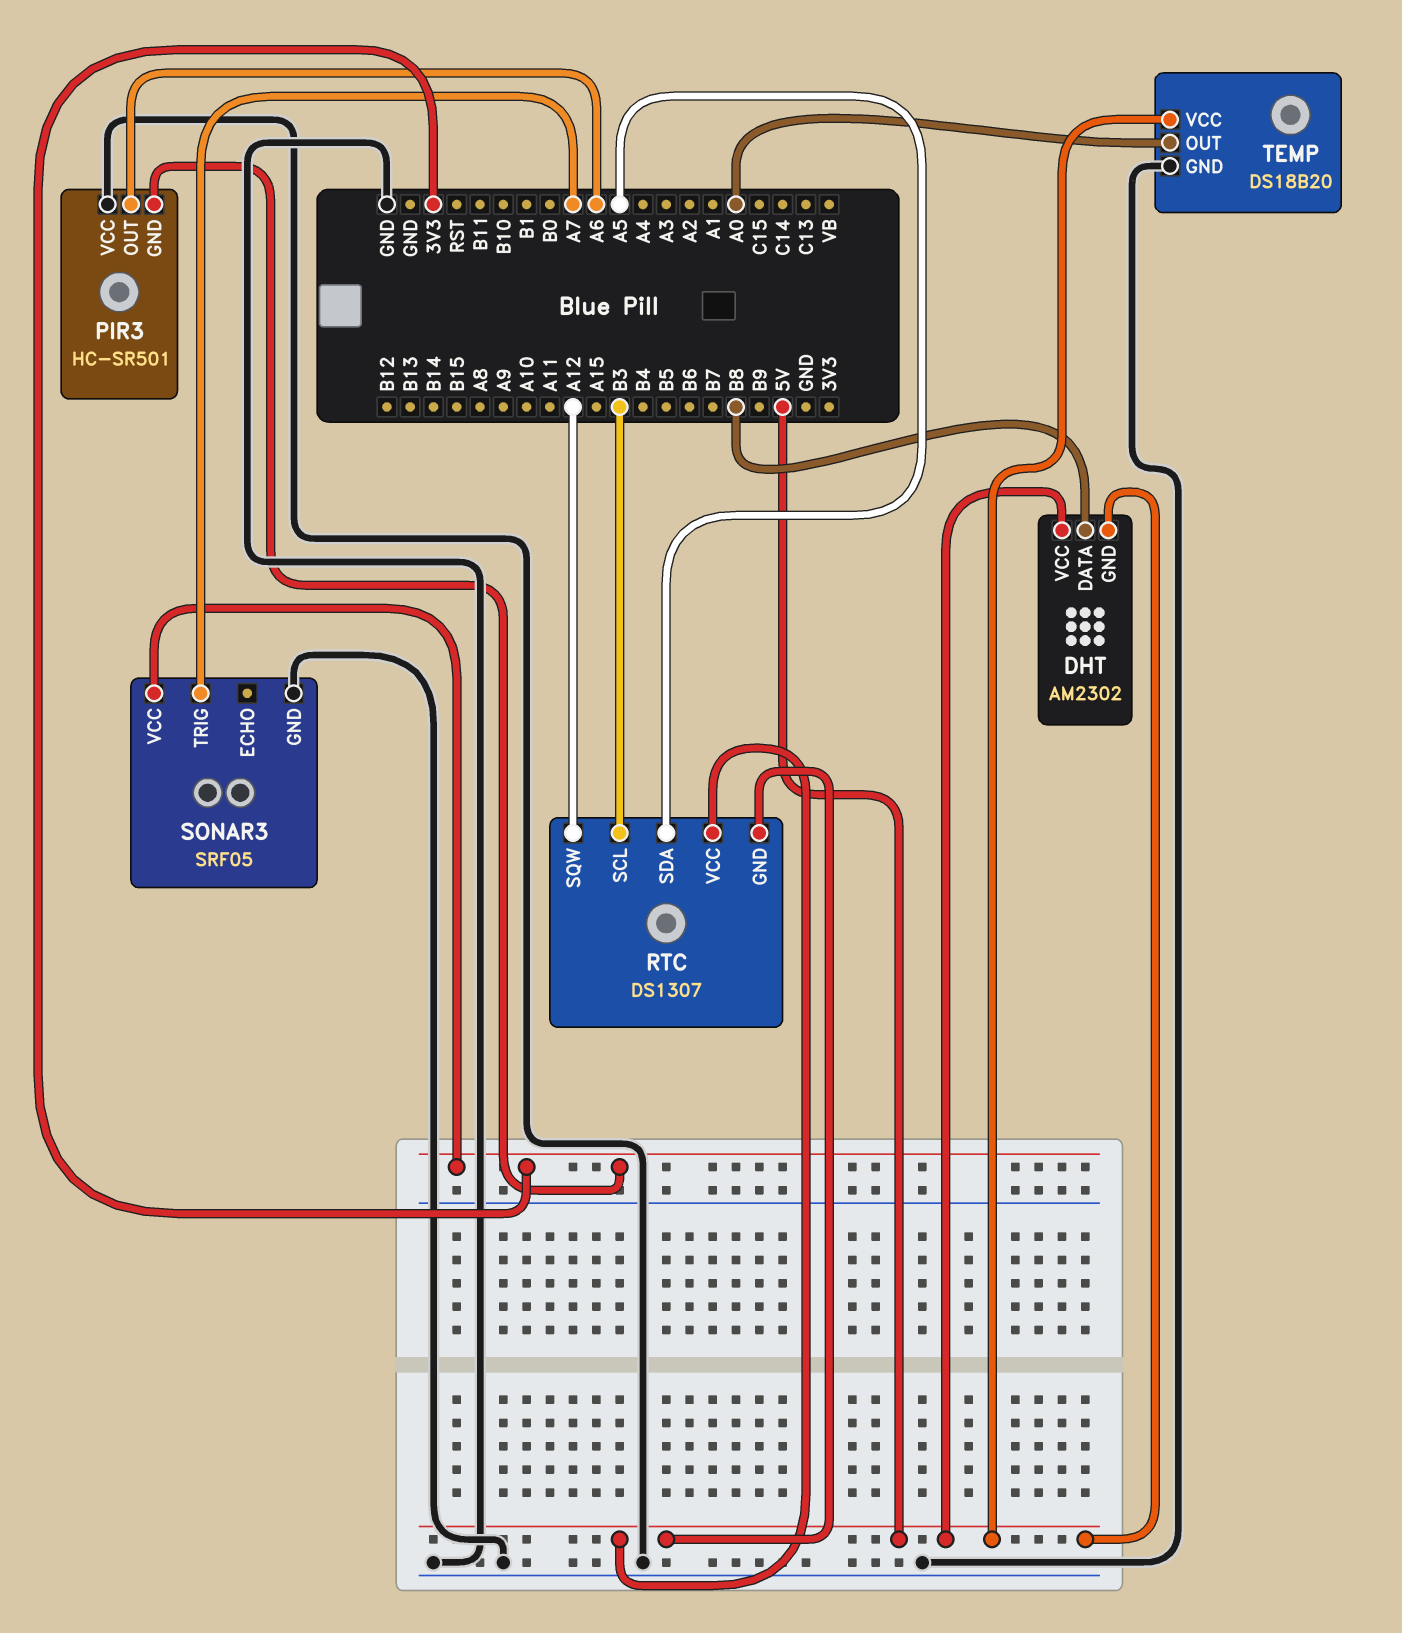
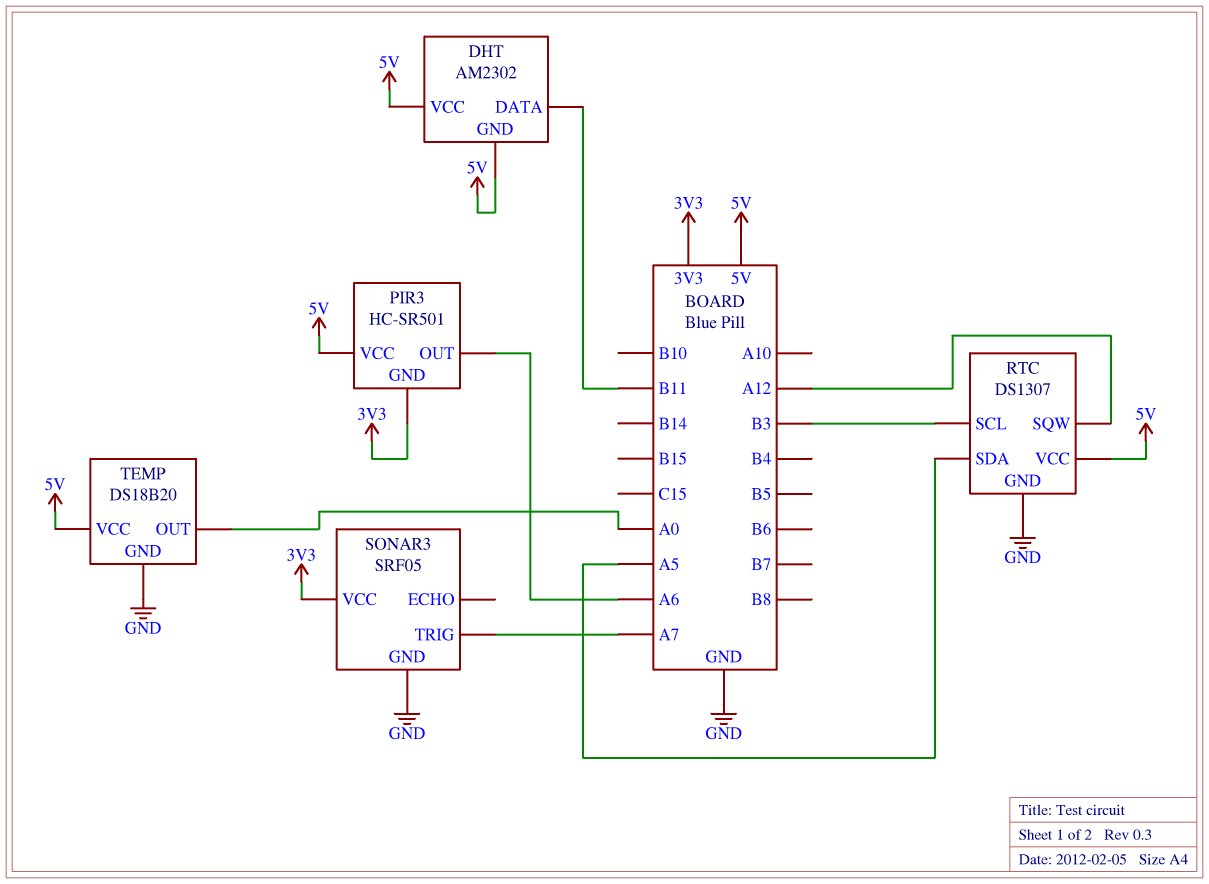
DHT pin DATA: B8 -> B11
PIR3 pin VCC: GND -> 5V
RTC pin GND: 5V -> GND

